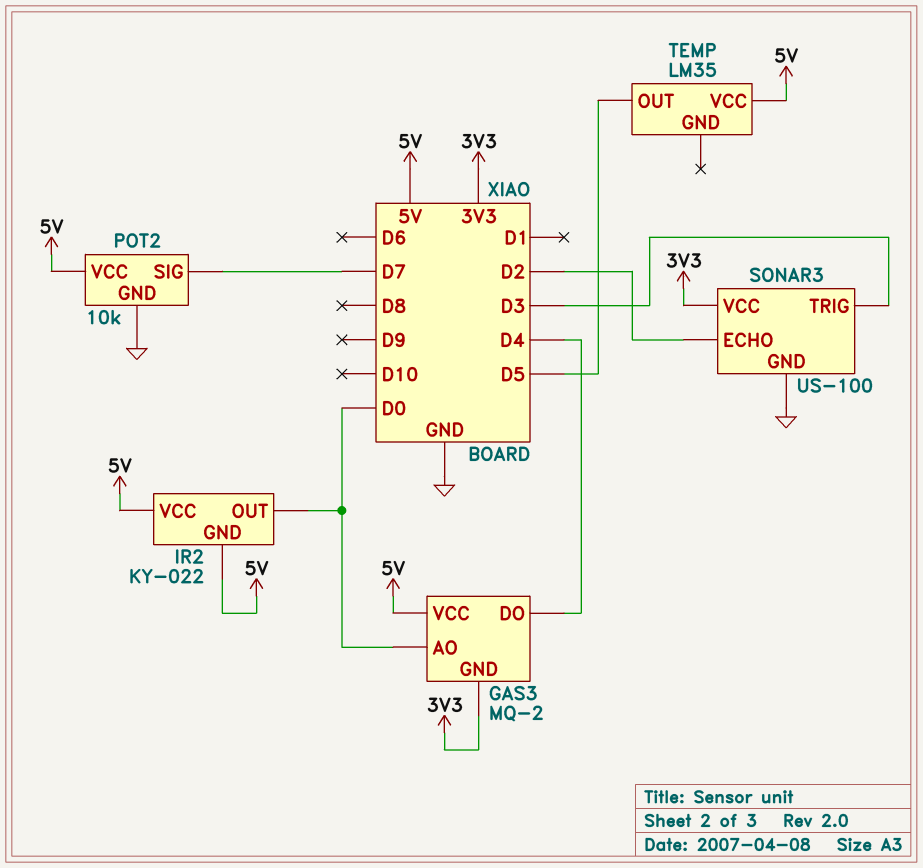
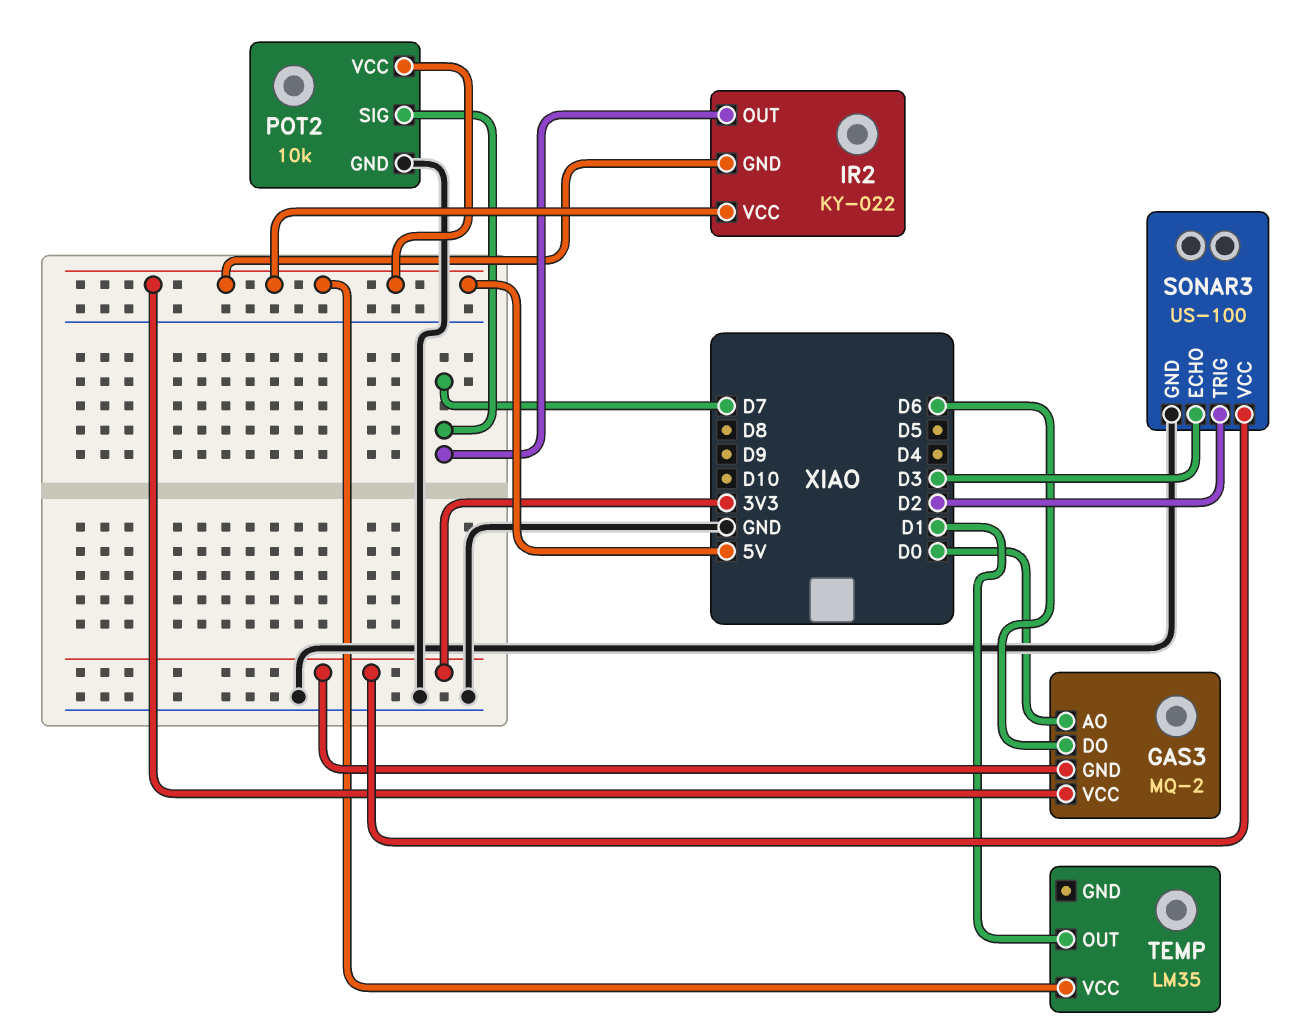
GAS3 pin DO: D4 -> D6
IR2 pin OUT: D0 -> D7
SONAR3 pin ECHO: D2 -> D3
SONAR3 pin TRIG: D3 -> D2
TEMP pin OUT: D5 -> D1

